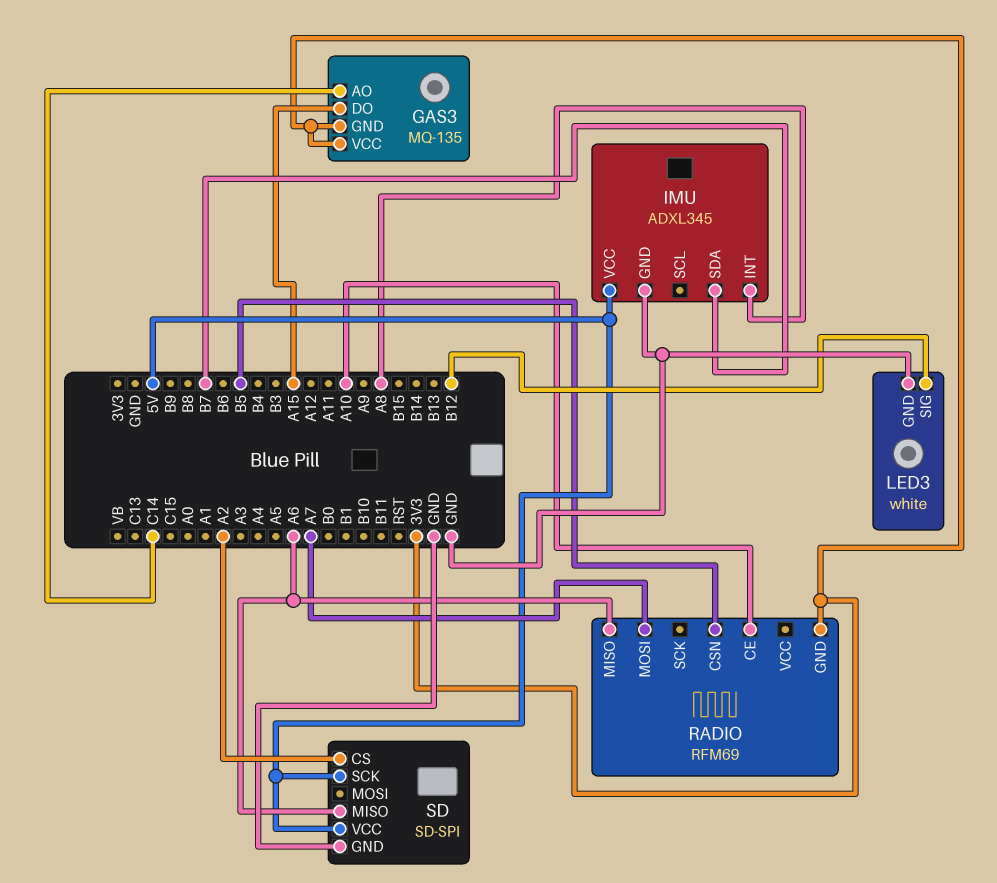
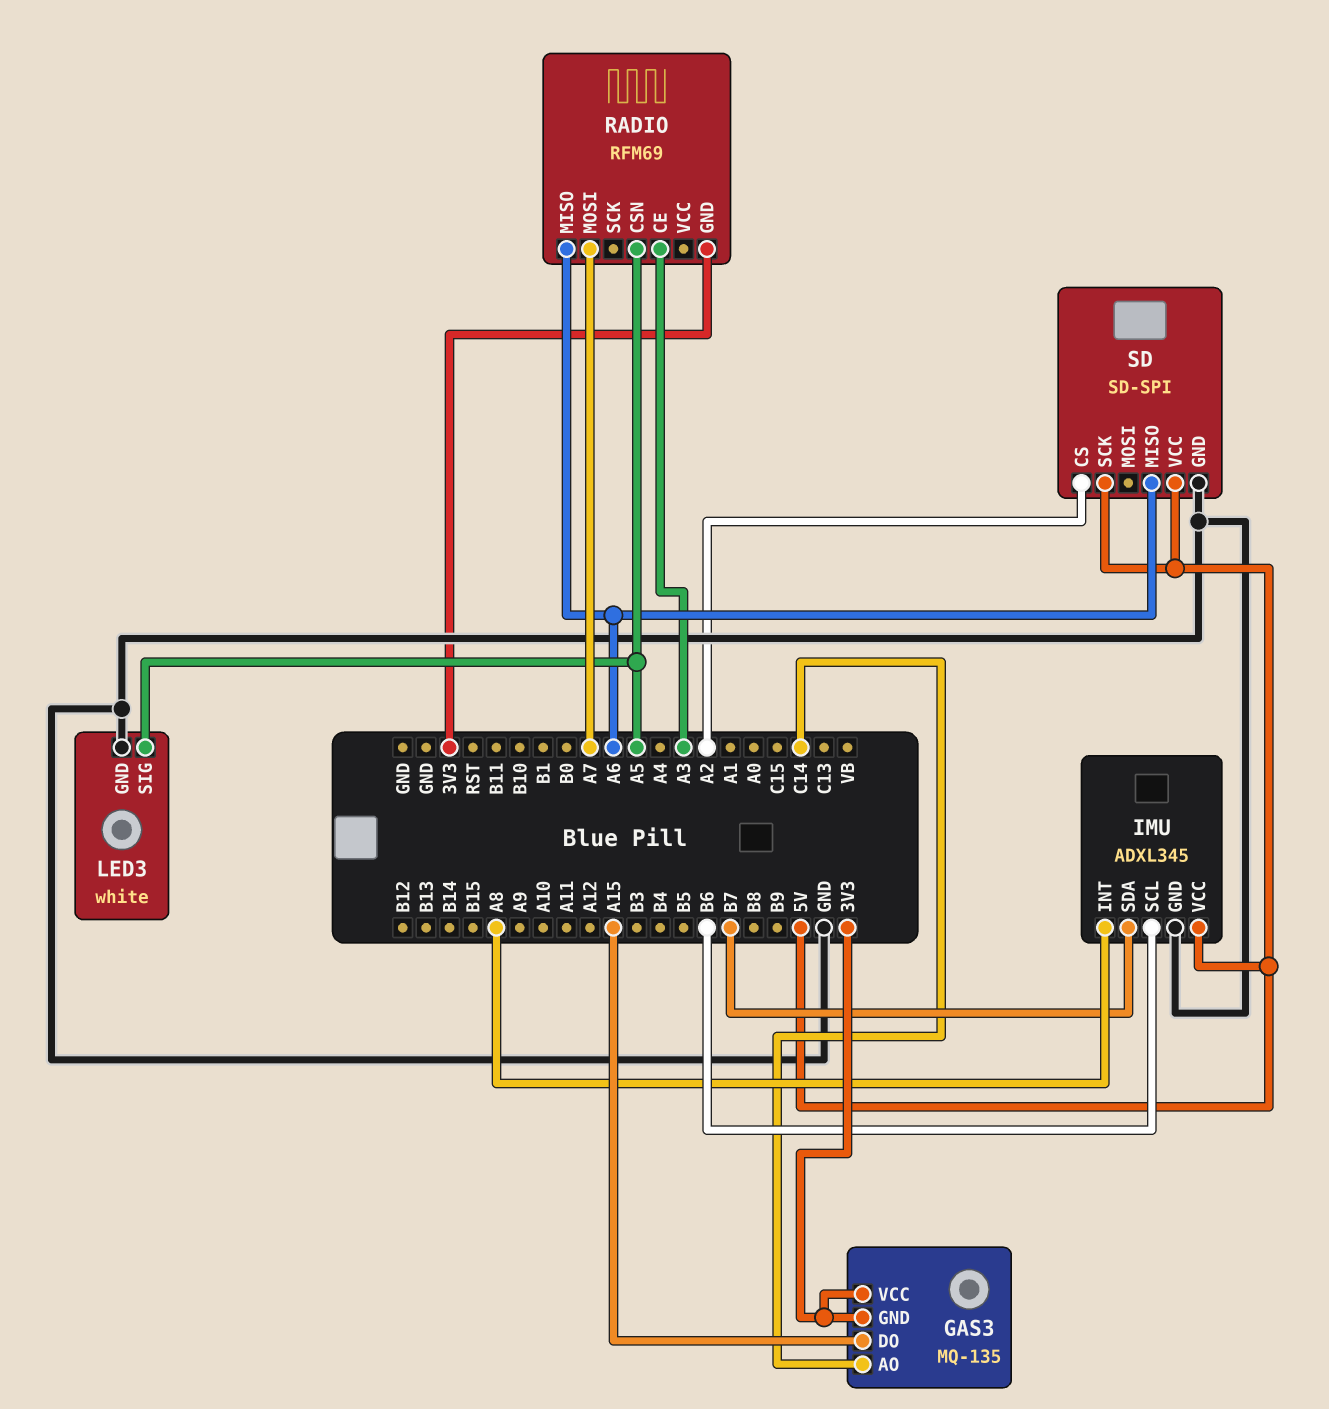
IMU pin SCL: none -> B6
LED3 pin SIG: B12 -> A5
RADIO pin CE: A10 -> A3
RADIO pin CSN: B5 -> A5

